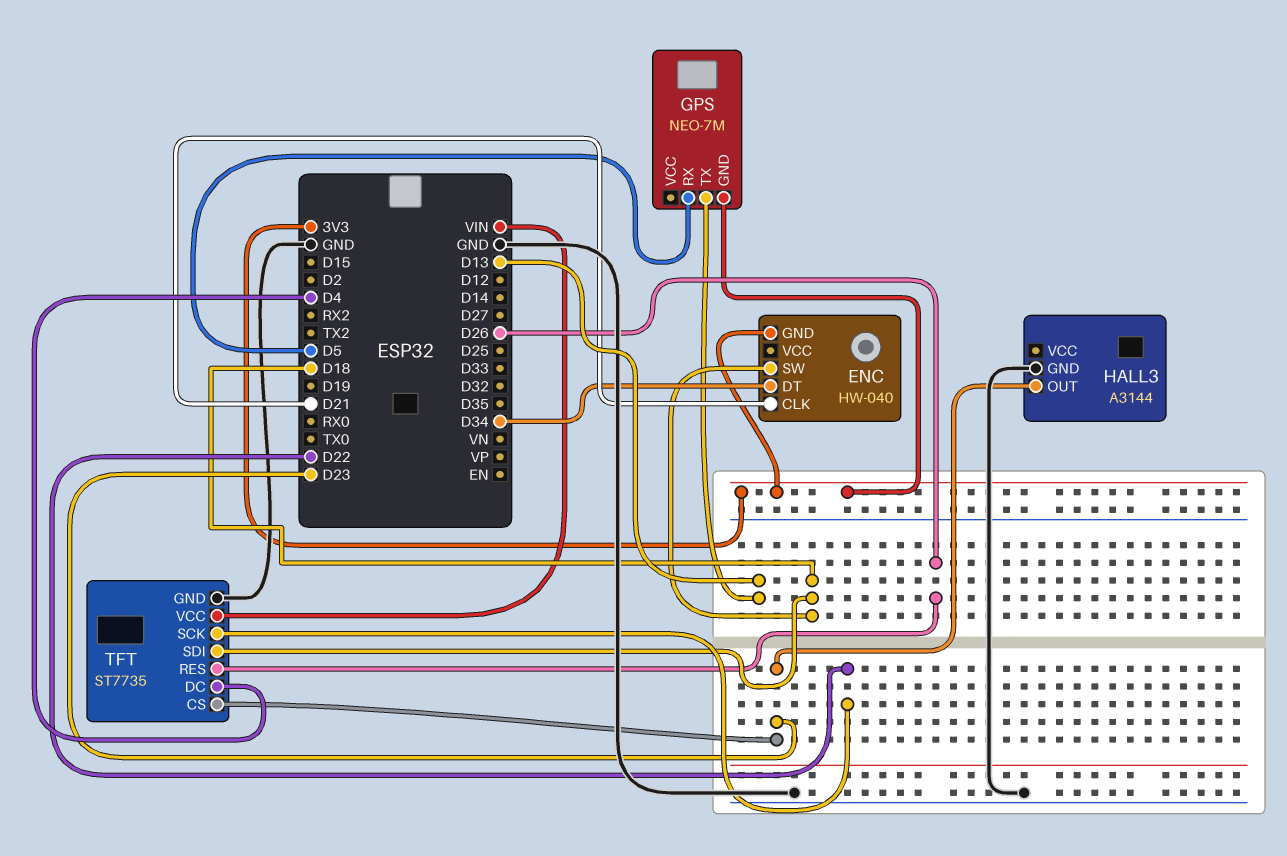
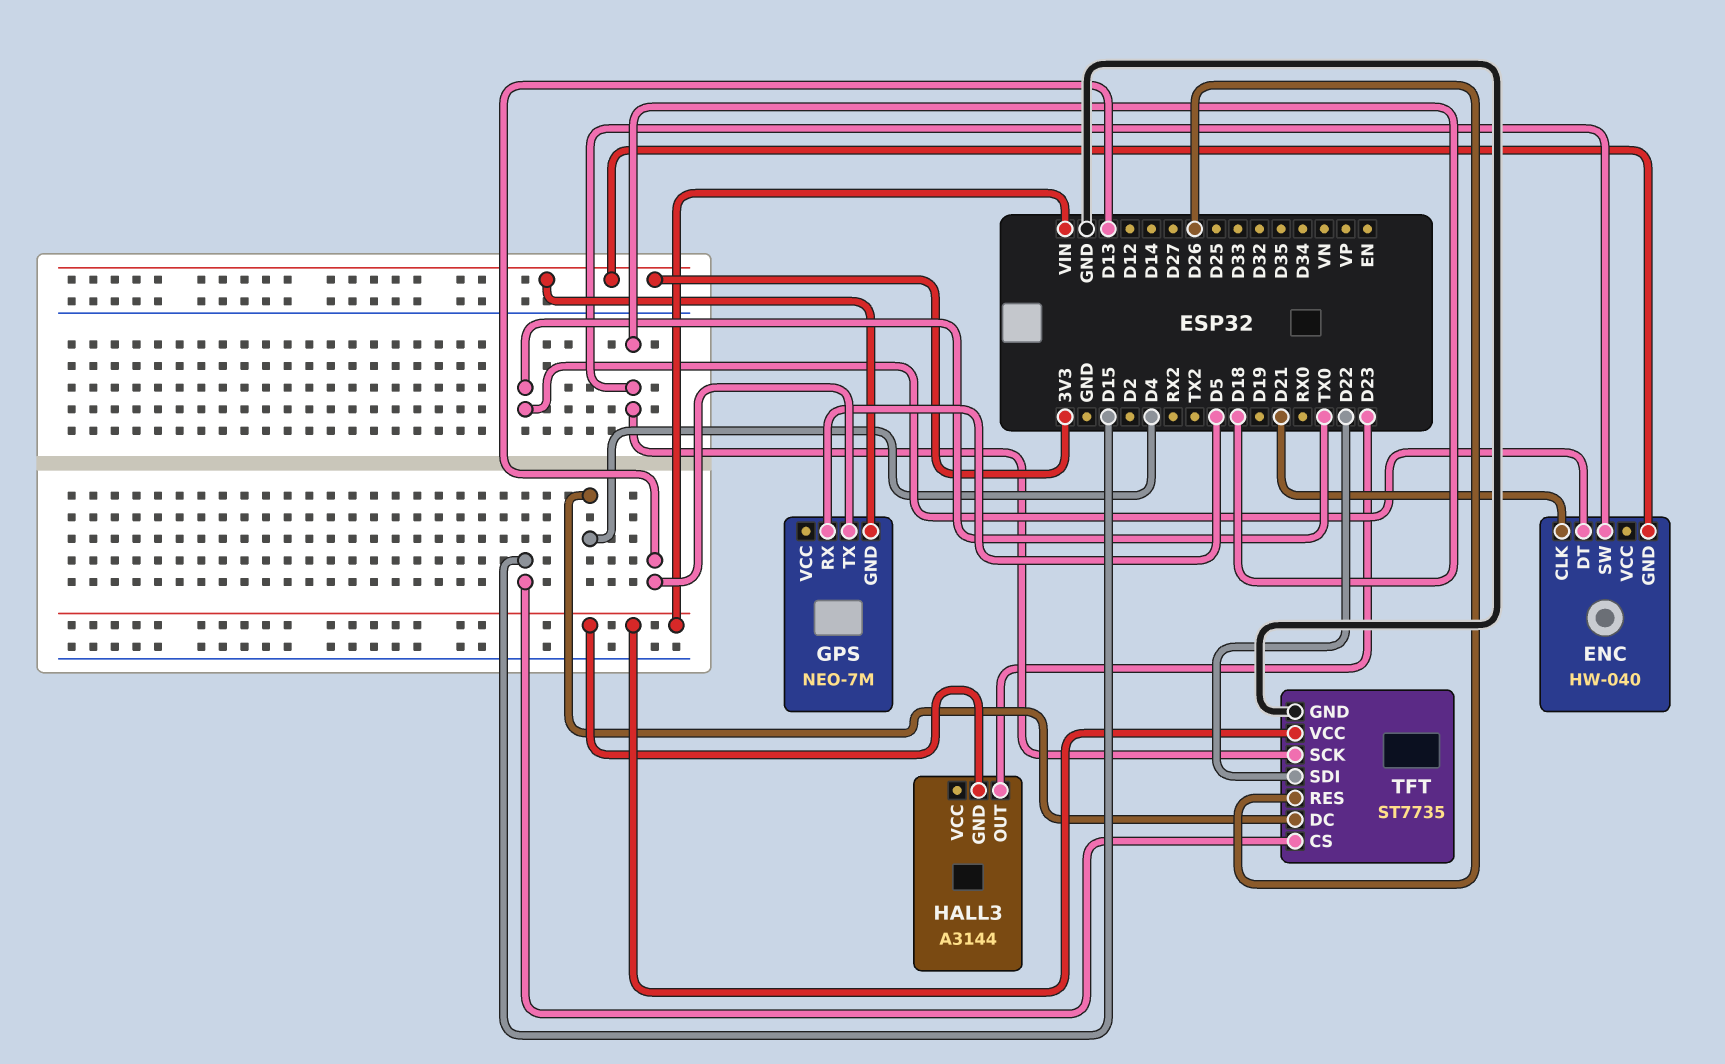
ENC pin DT: D34 -> TX0
HALL3 pin GND: GND -> VIN
TFT pin CS: D23 -> D15
TFT pin SCK: D22 -> D18
TFT pin SDI: D18 -> D22

